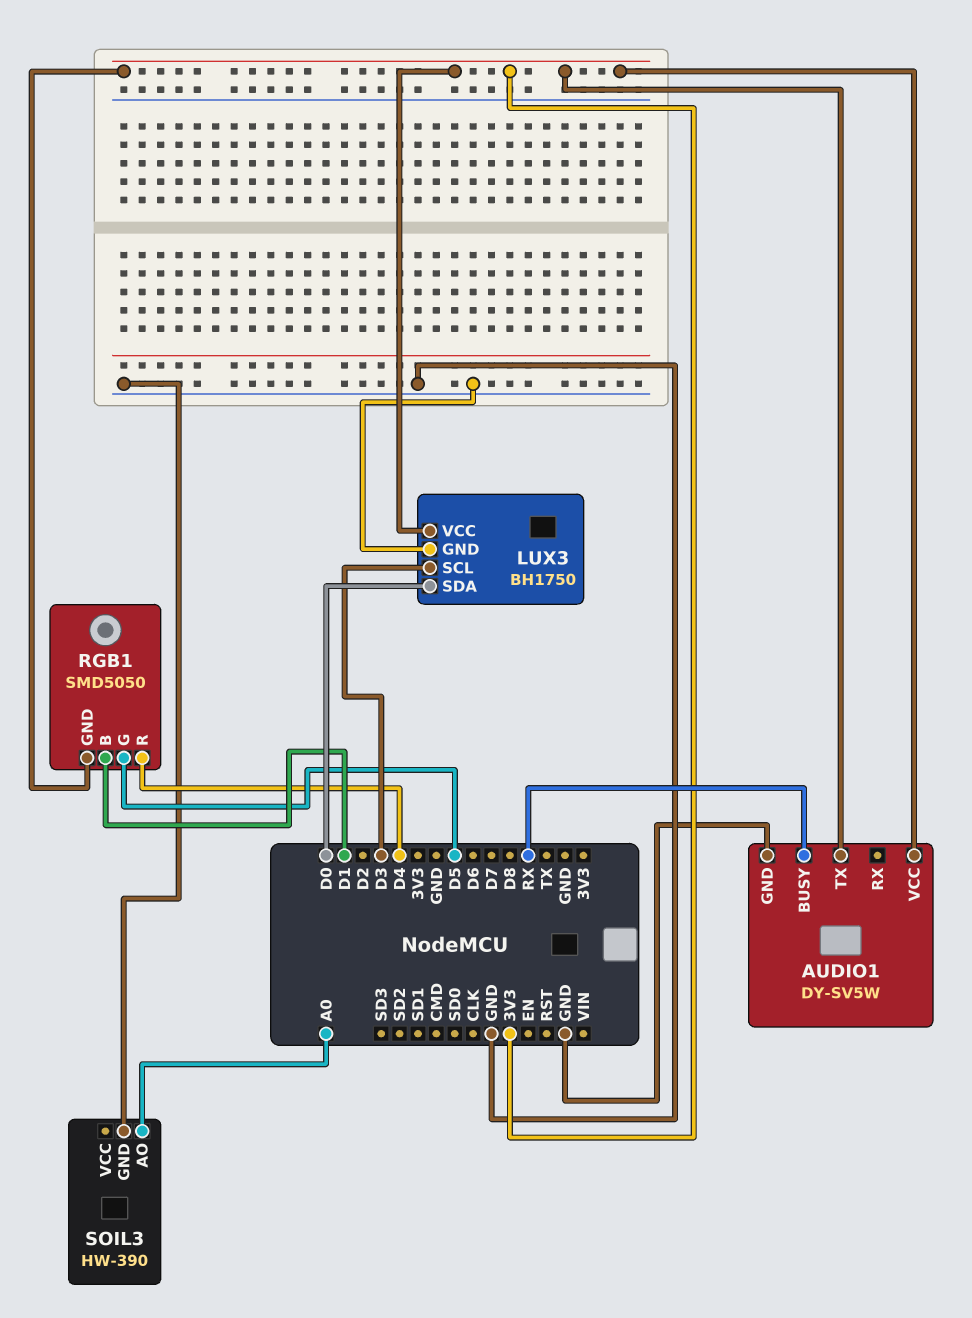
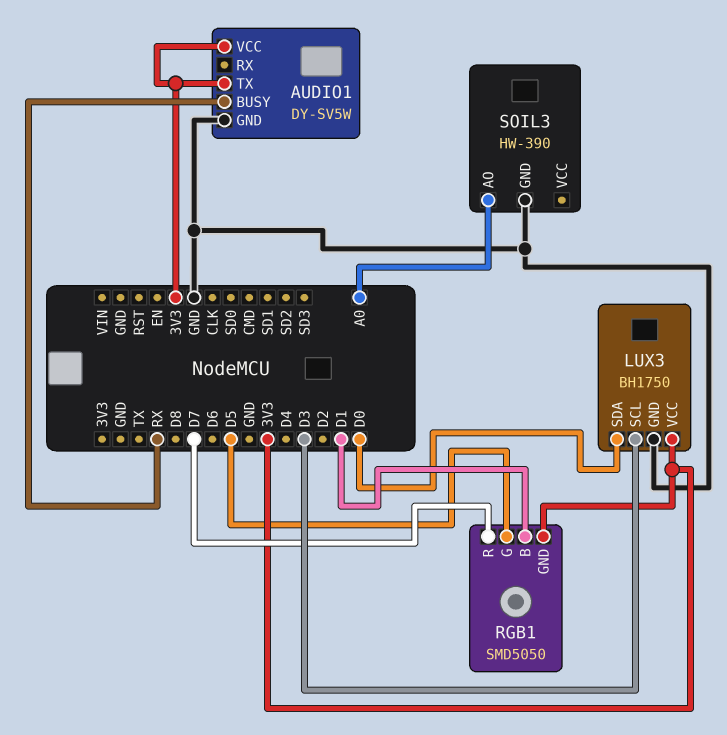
RGB1 pin R: D4 -> D7

